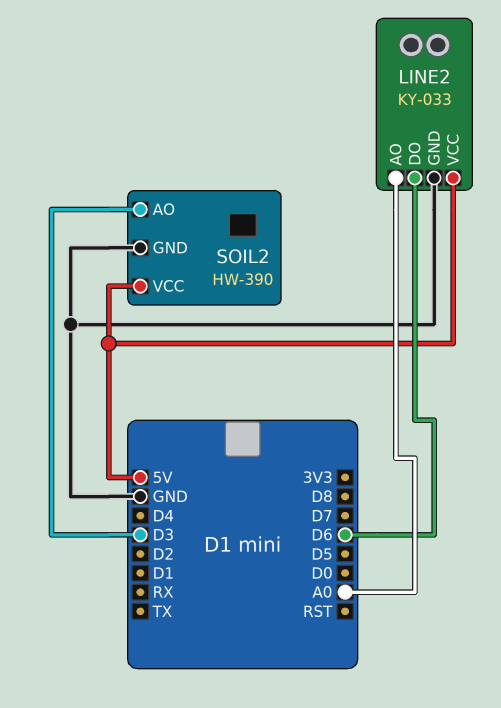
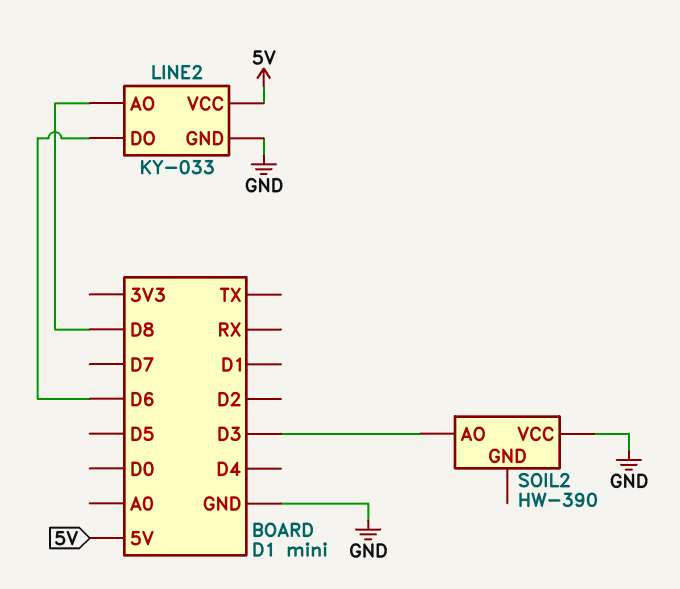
LINE2 pin AO: A0 -> D8
SOIL2 pin GND: GND -> none
SOIL2 pin VCC: 5V -> GND

